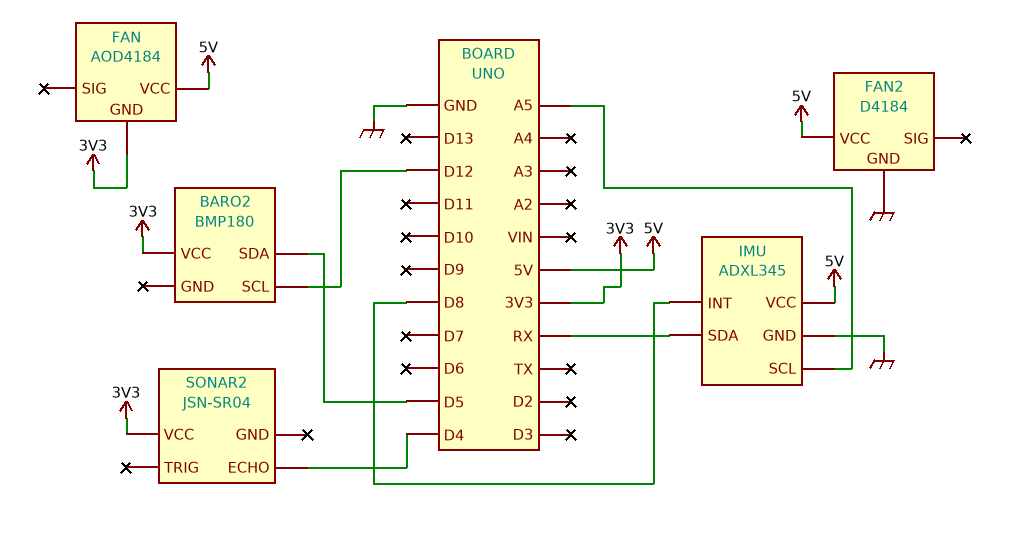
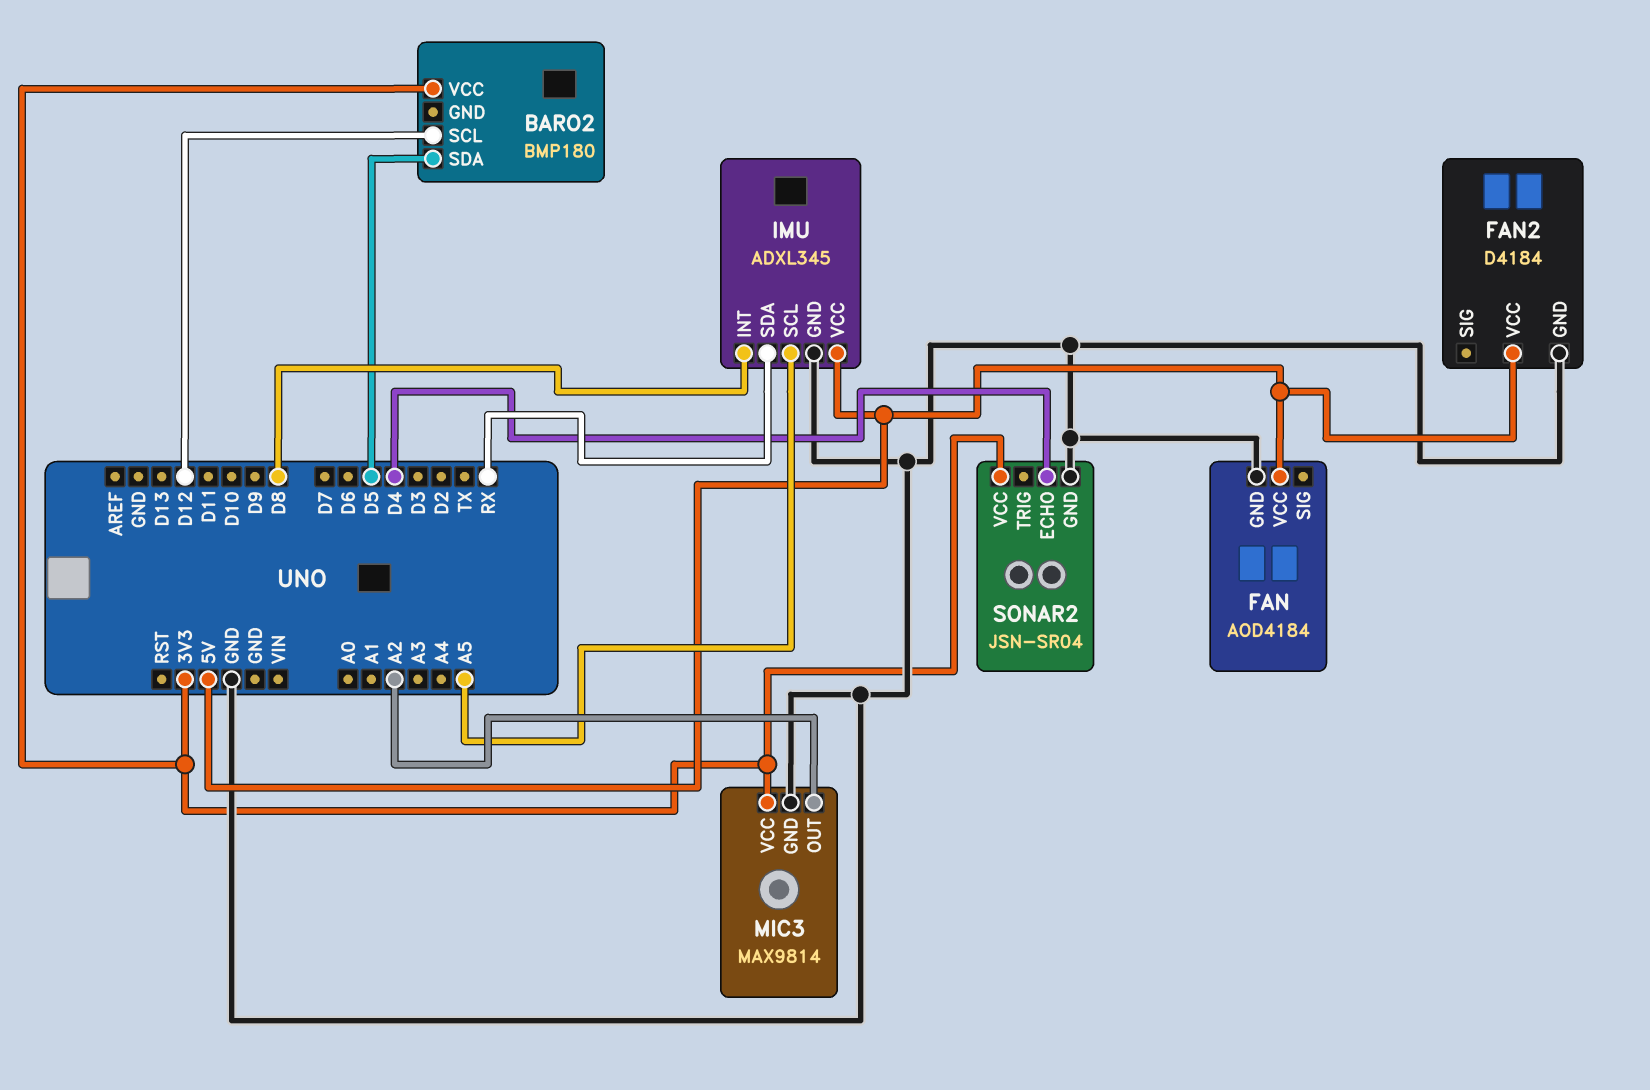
FAN pin GND: 3V3 -> GND
MIC3: none -> MAX9814
MIC3 pin GND: none -> GND
MIC3 pin OUT: none -> A2
MIC3 pin VCC: none -> 3V3
SONAR2 pin GND: none -> GND

